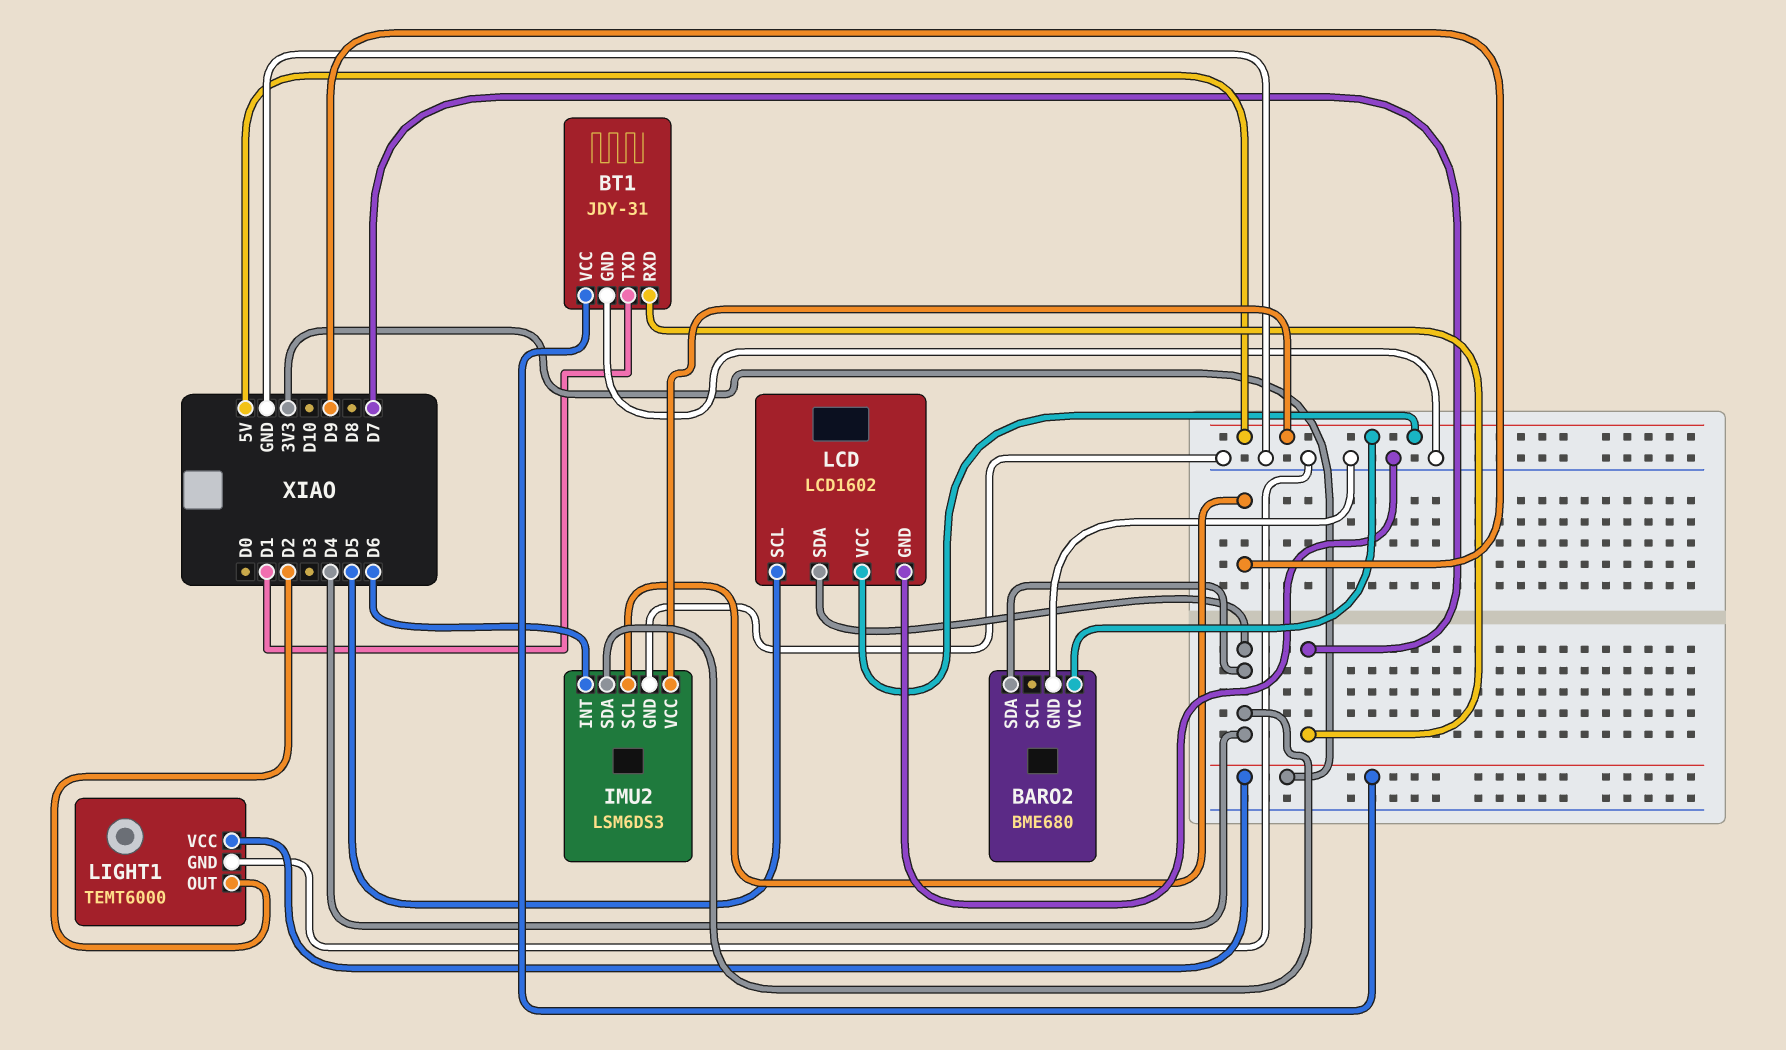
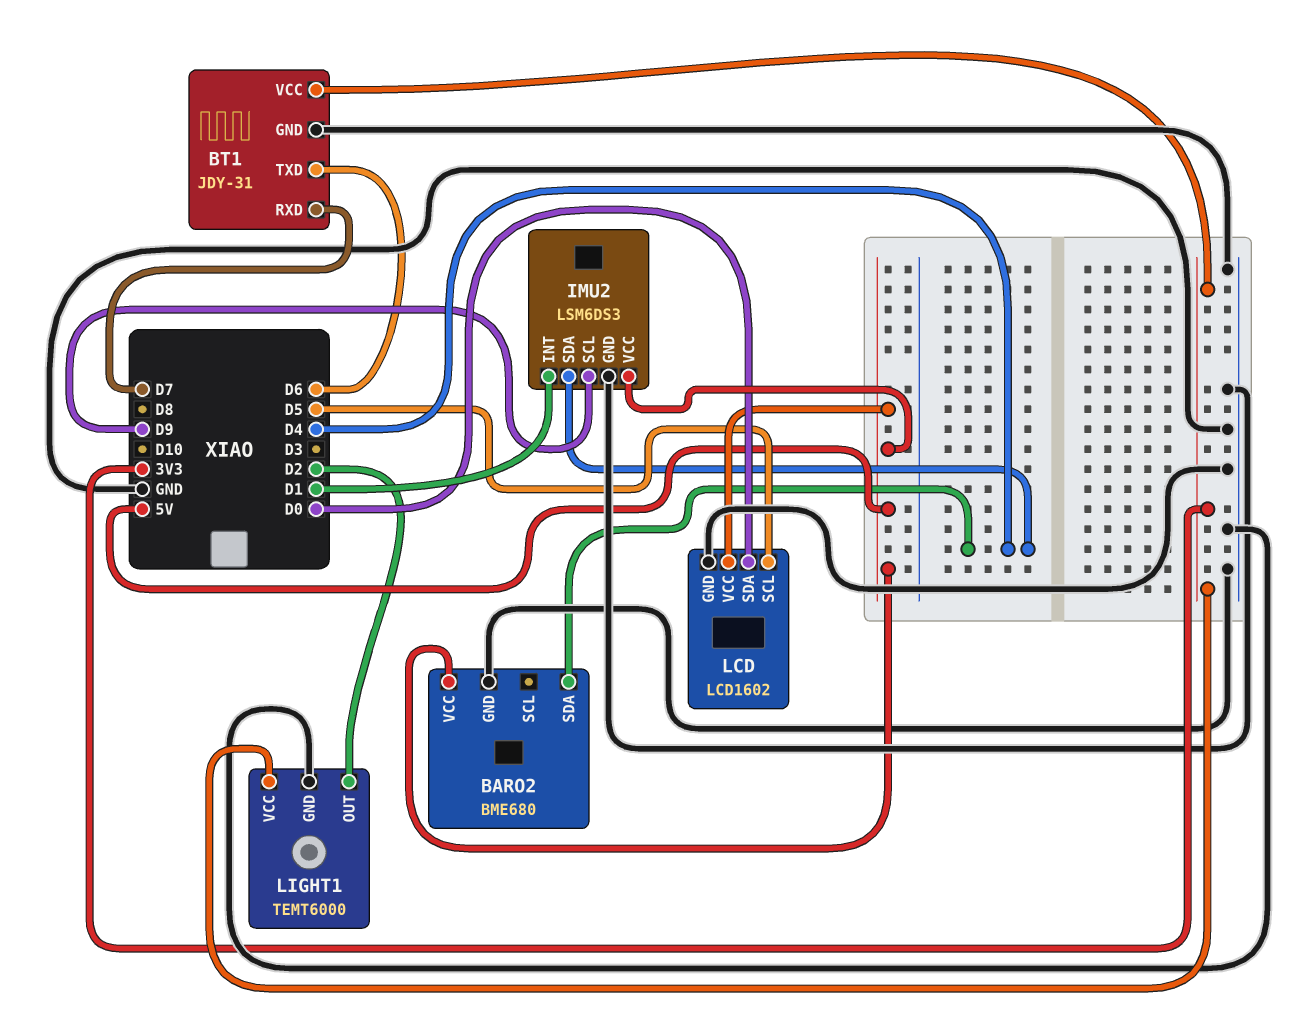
BT1 pin TXD: D1 -> D6
IMU2 pin INT: D6 -> D1
LCD pin SDA: D4 -> D0

